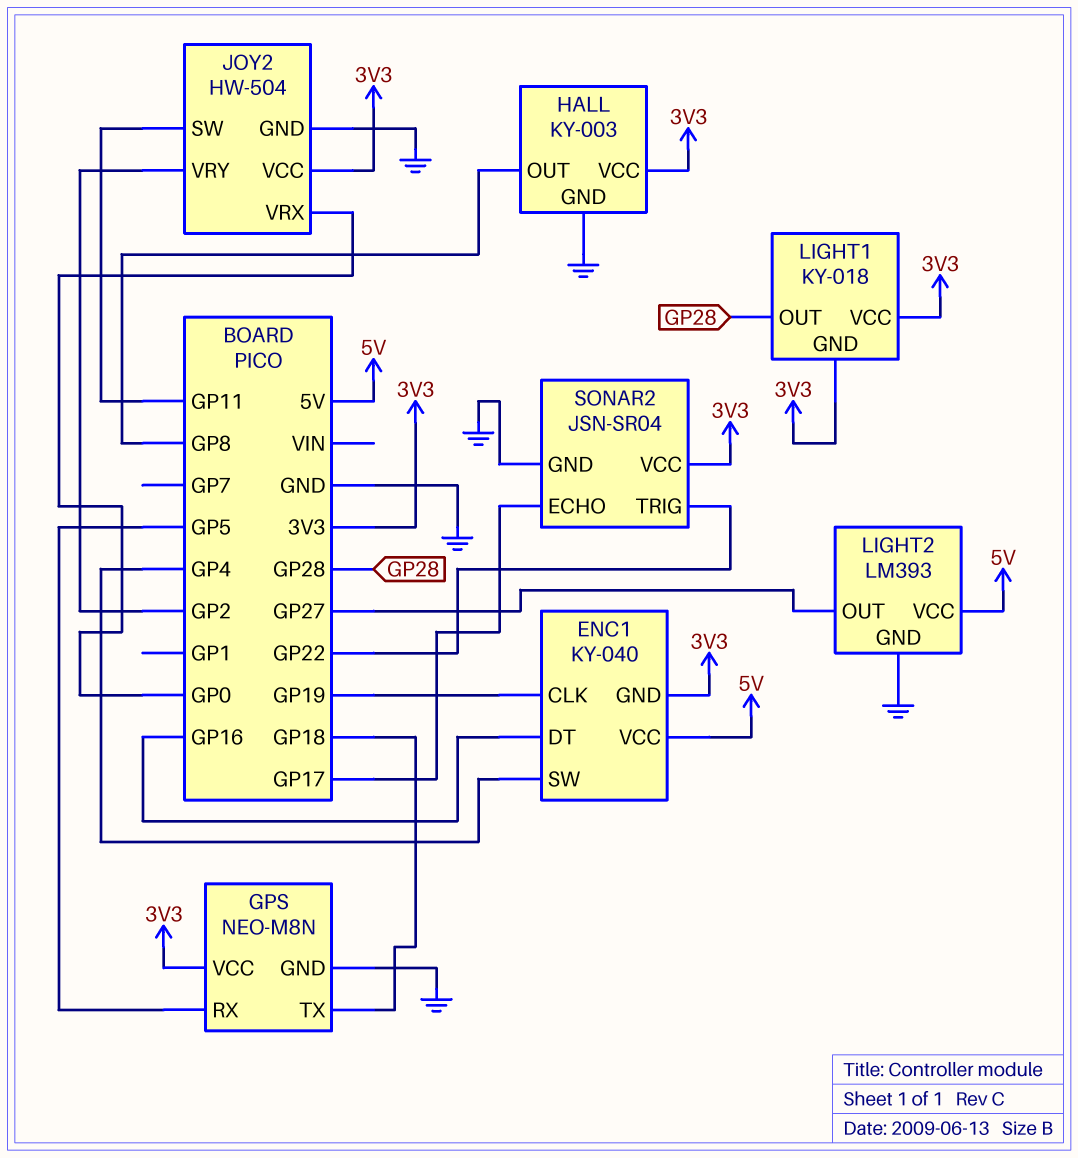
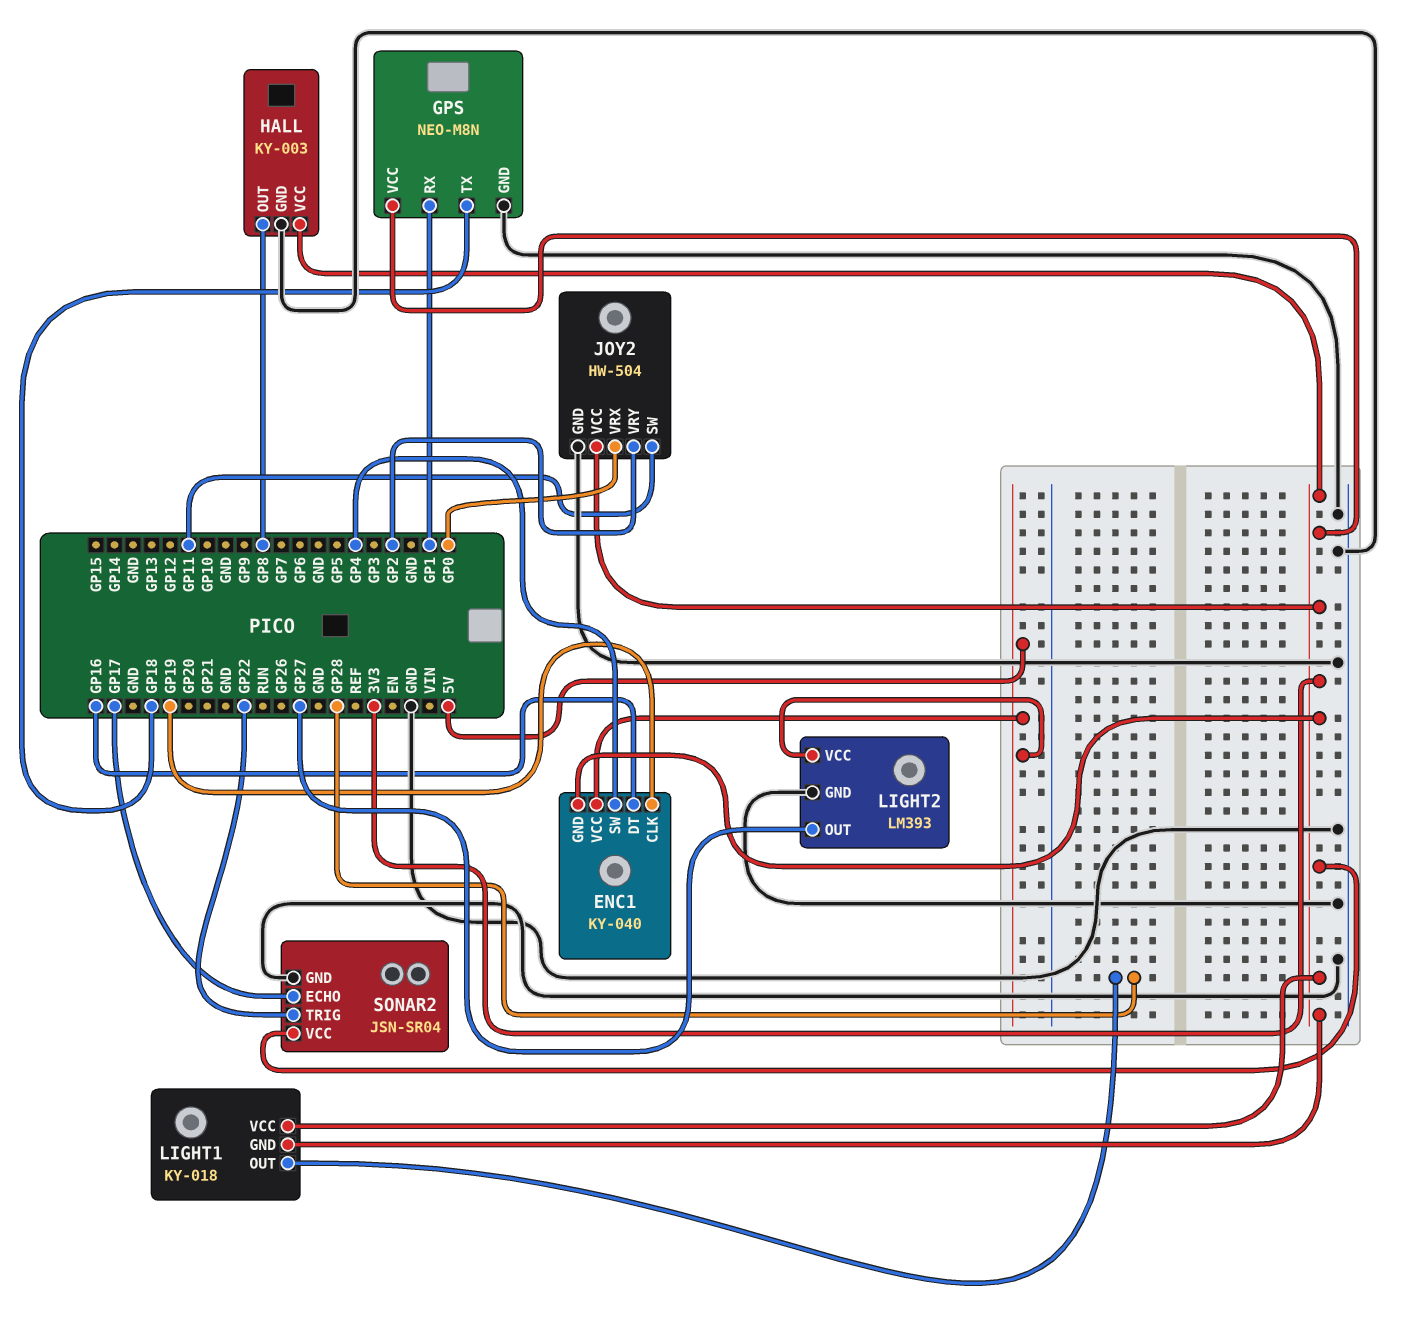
GPS pin RX: GP5 -> GP1

